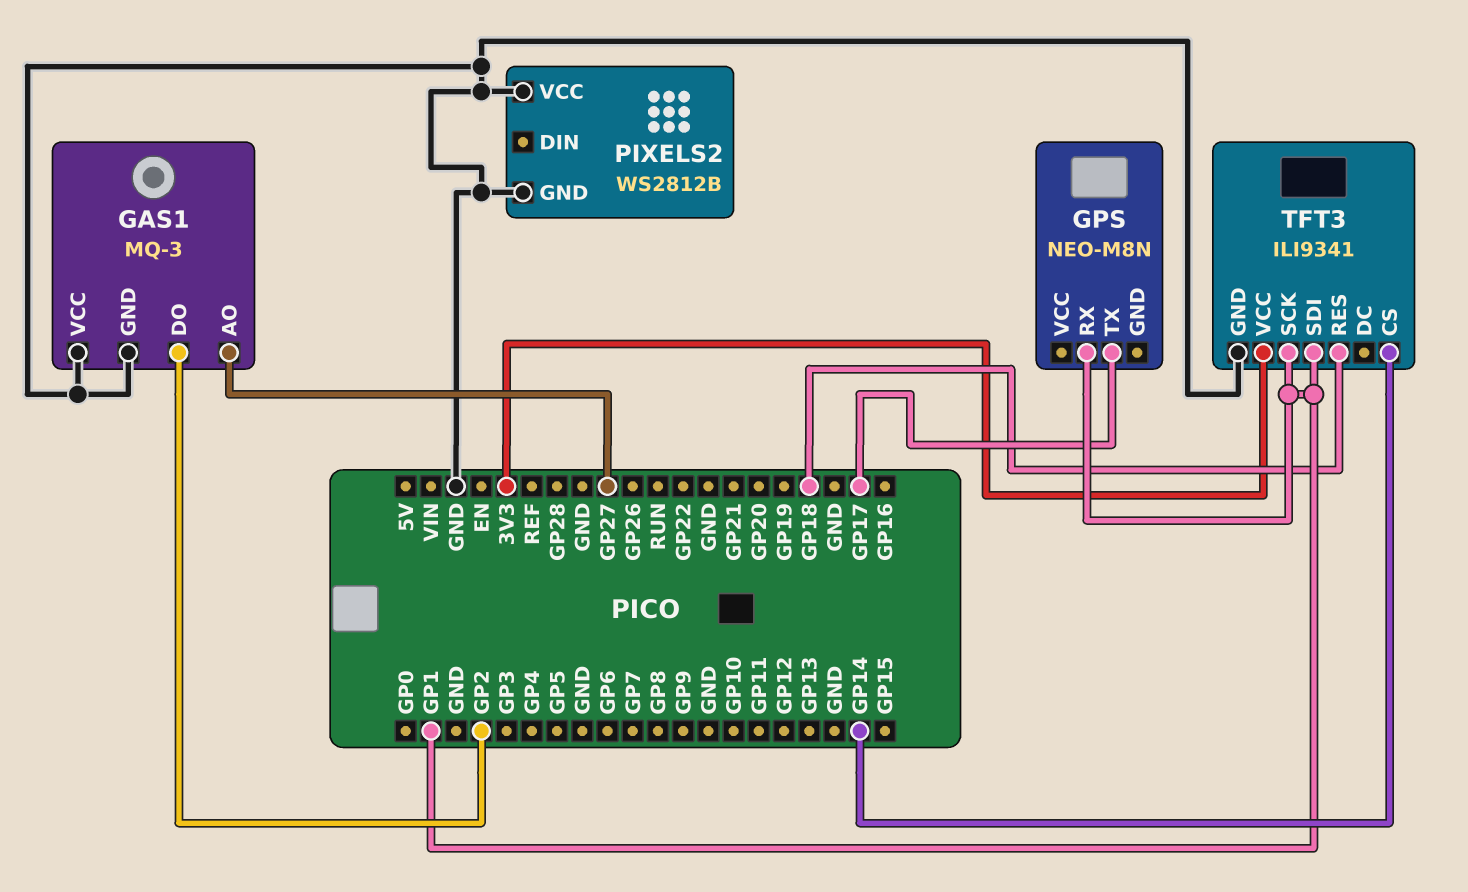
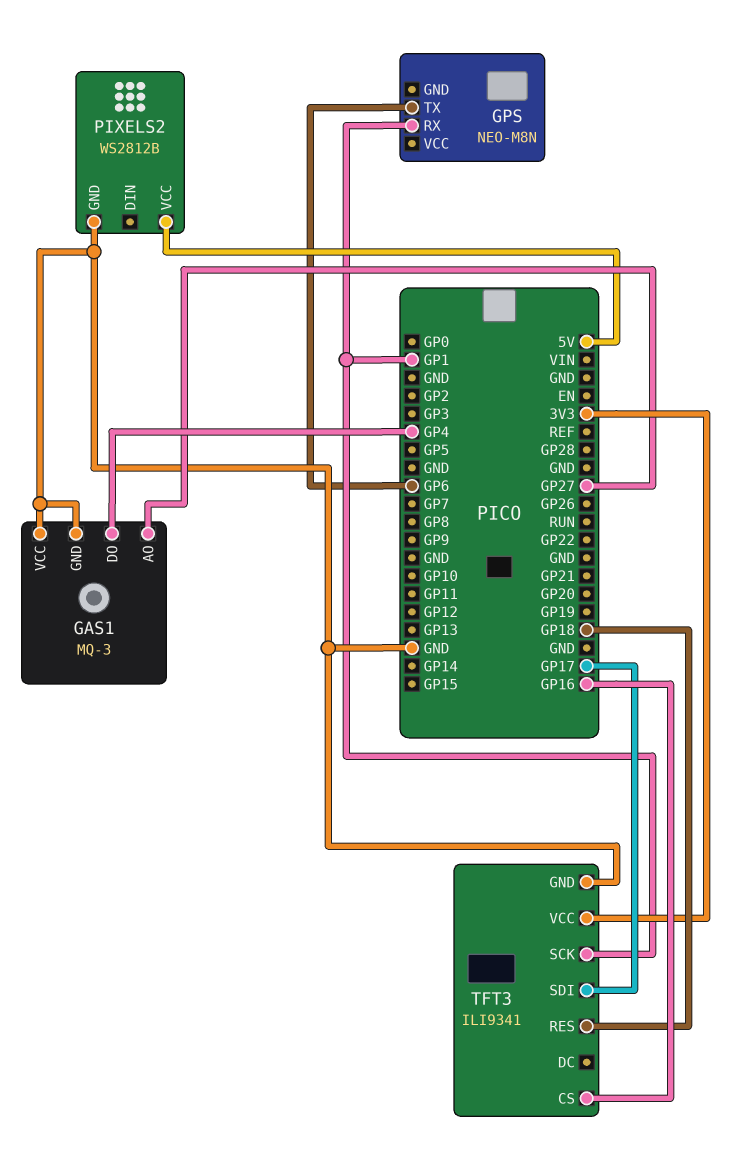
GAS1 pin DO: GP2 -> GP4
GPS pin TX: GP17 -> GP6
PIXELS2 pin VCC: GND -> 5V
TFT3 pin CS: GP14 -> GP16
TFT3 pin SDI: GP1 -> GP17

